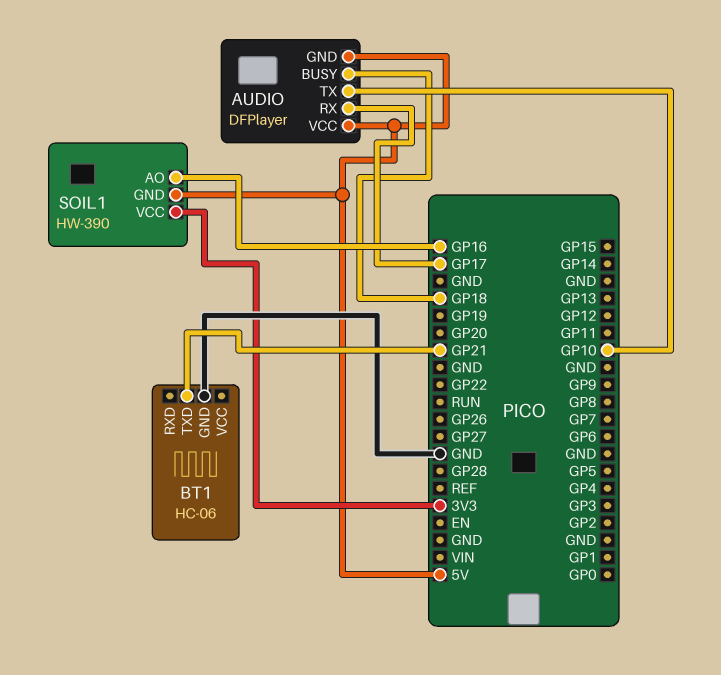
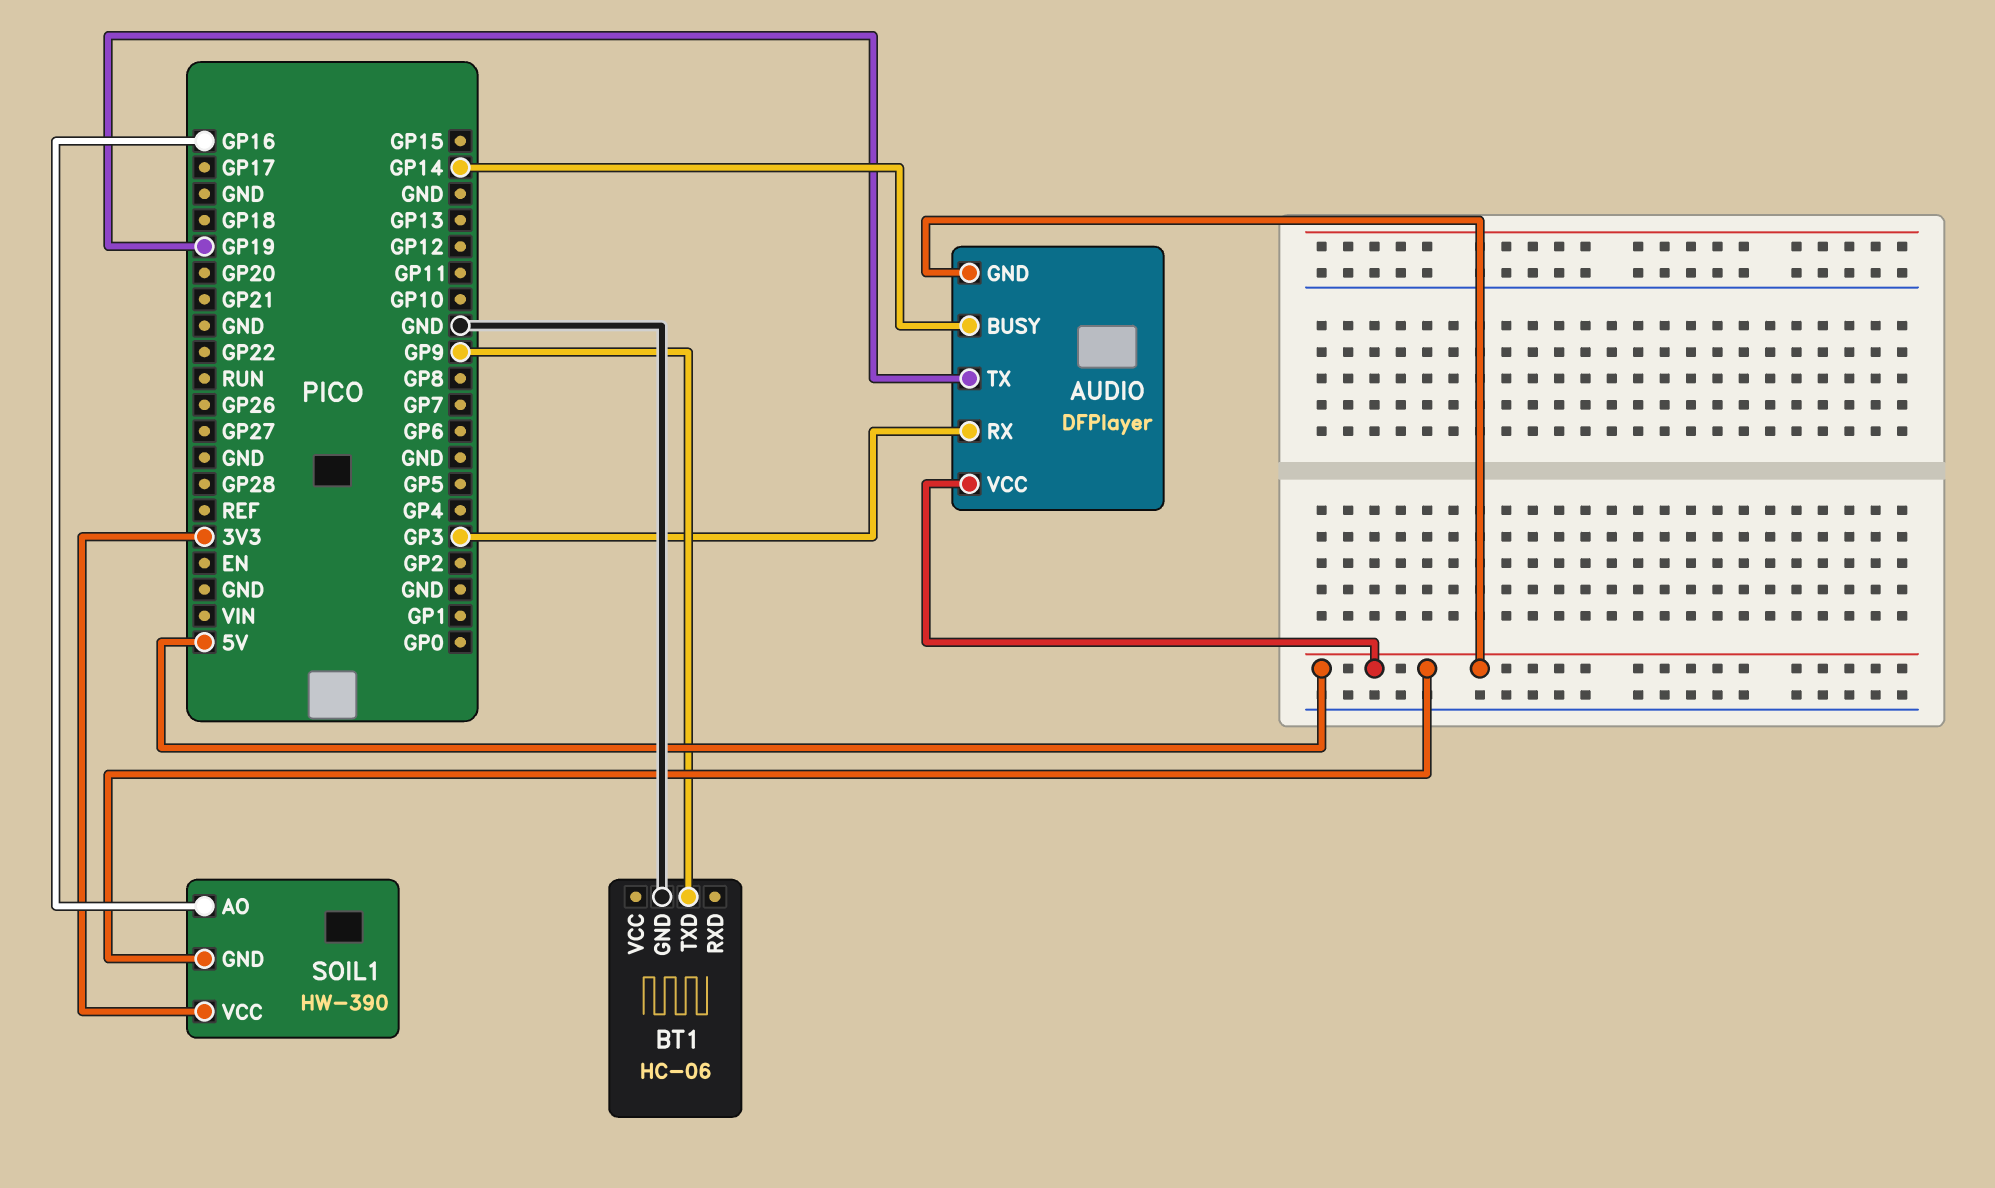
AUDIO pin BUSY: GP18 -> GP14
AUDIO pin RX: GP17 -> GP3
AUDIO pin TX: GP10 -> GP19
BT1 pin TXD: GP21 -> GP9

